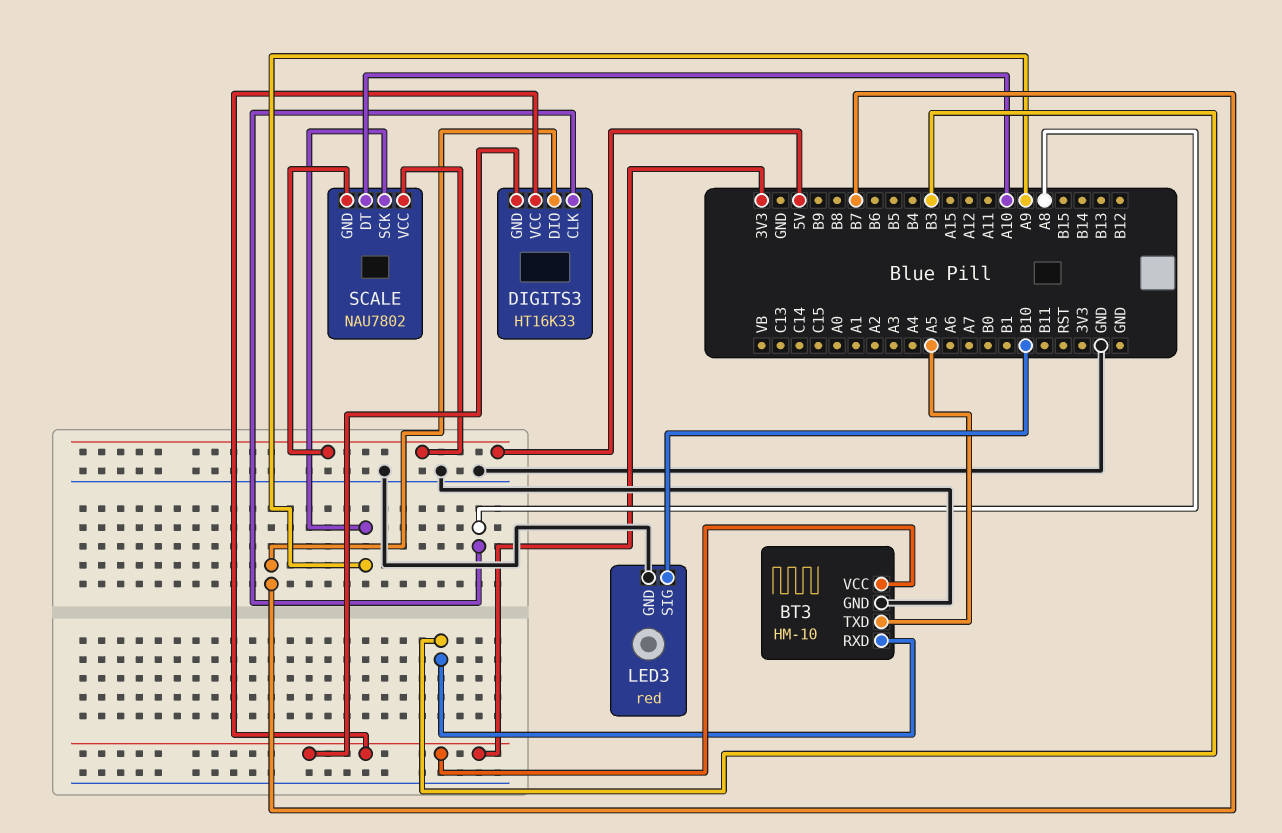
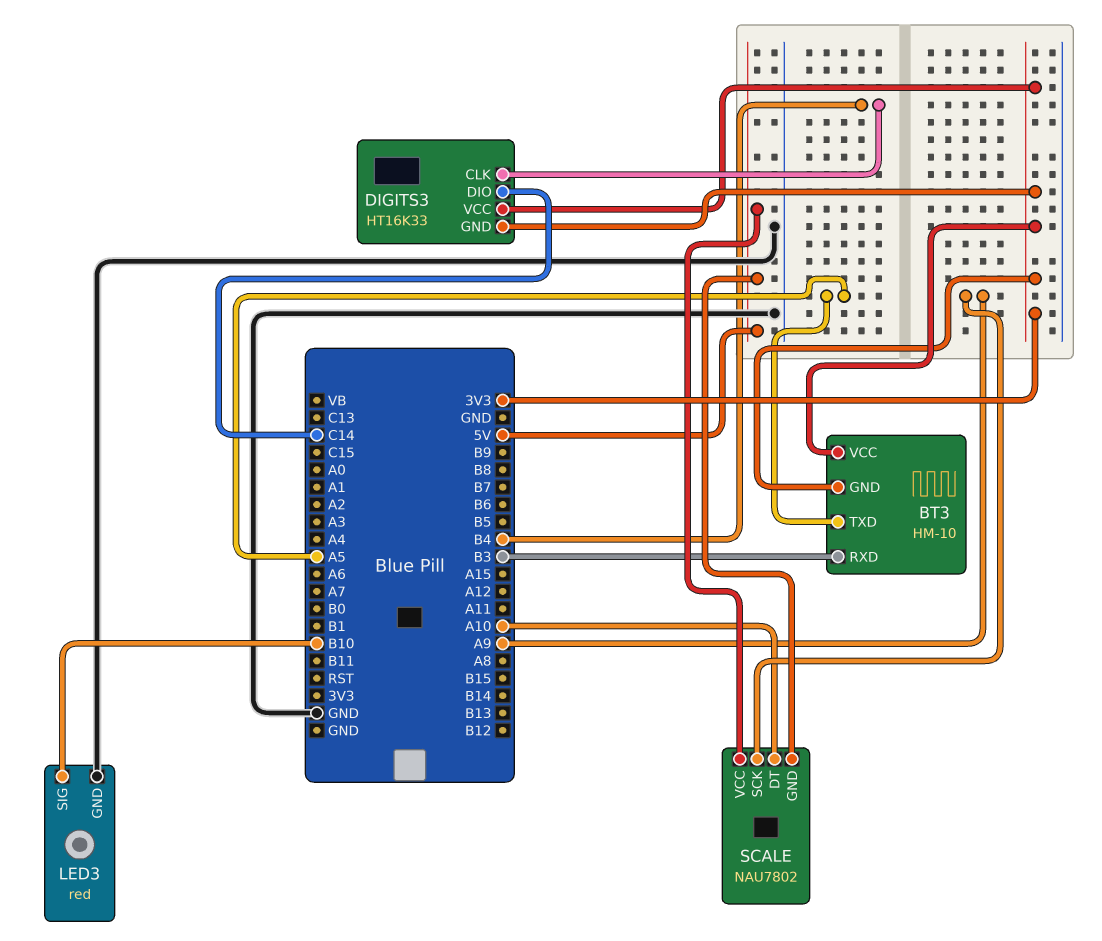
BT3 pin GND: GND -> 3V3
DIGITS3 pin CLK: A8 -> B4
DIGITS3 pin DIO: B7 -> C14

